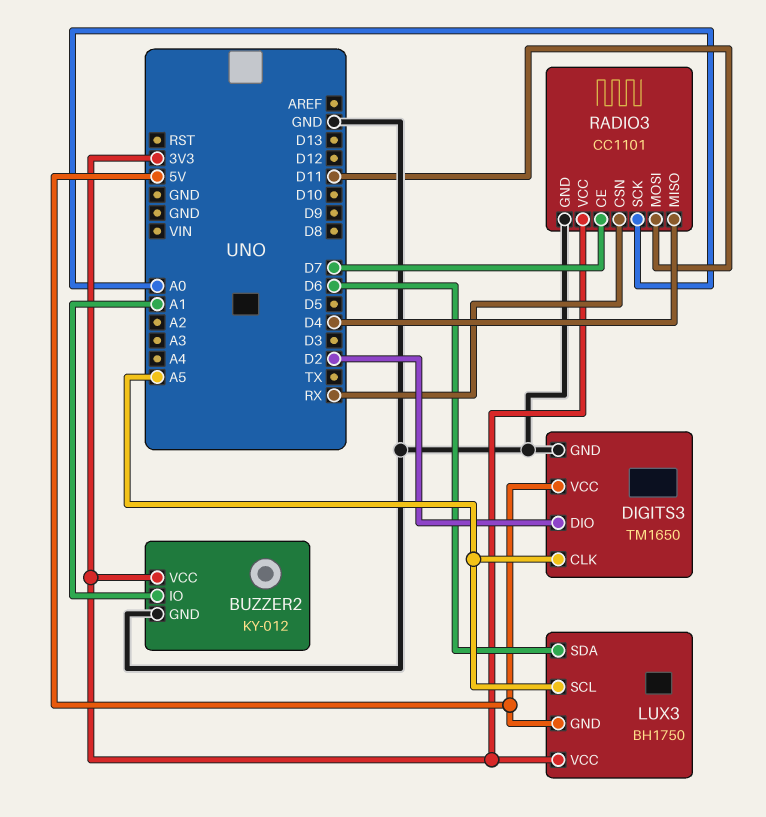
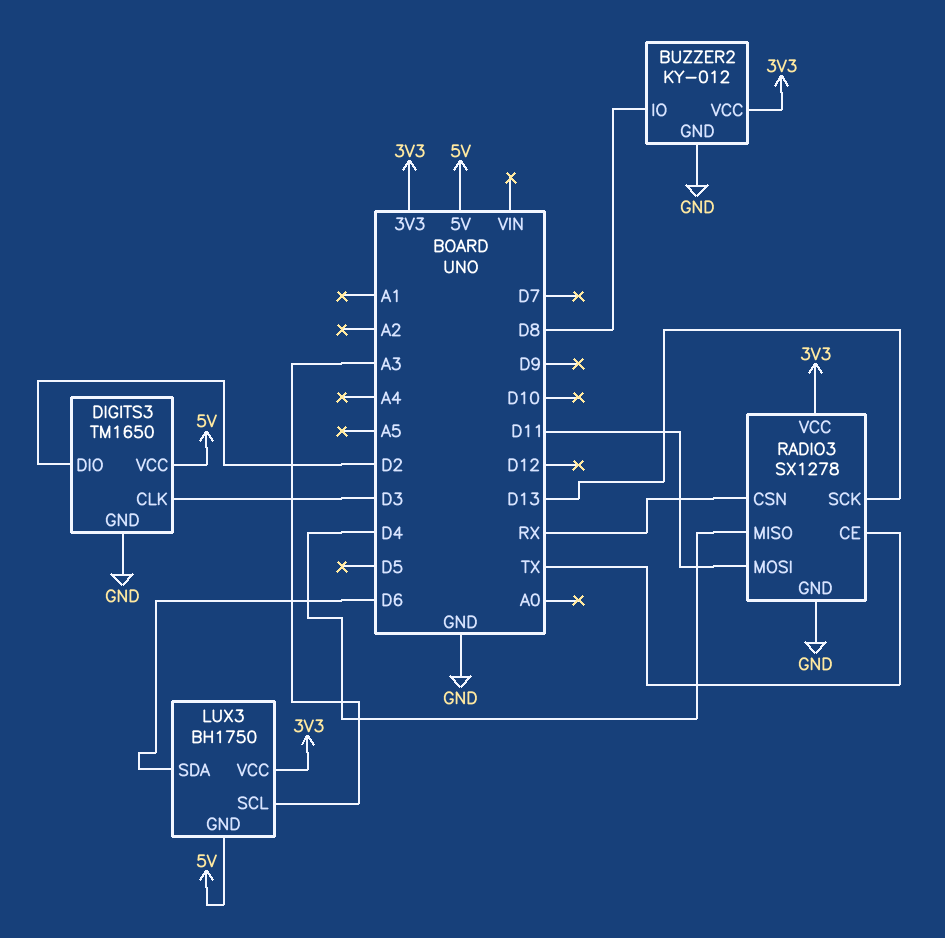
BUZZER2 pin IO: A1 -> D8
DIGITS3 pin CLK: A5 -> D3
LUX3 pin SCL: A5 -> A3
RADIO3: CC1101 -> SX1278
RADIO3 pin CE: D7 -> TX
RADIO3 pin SCK: A0 -> D13

